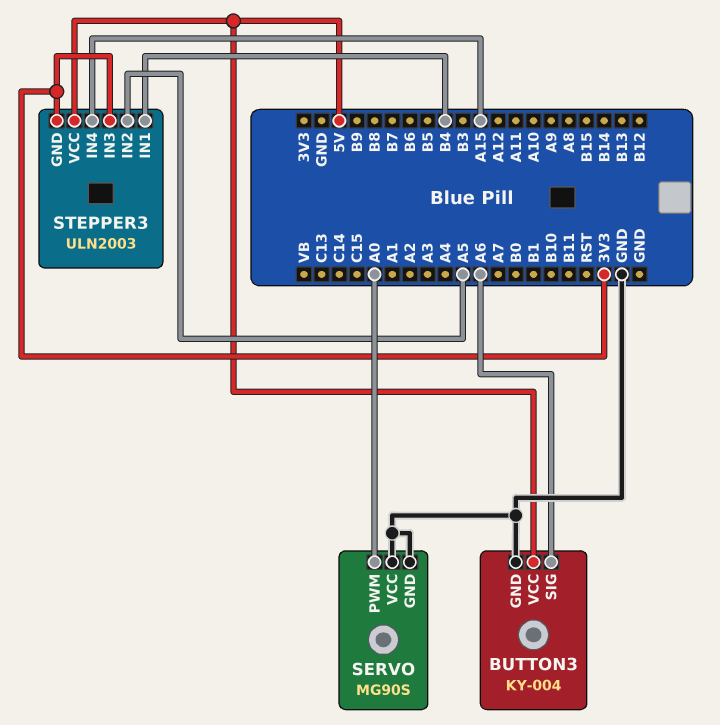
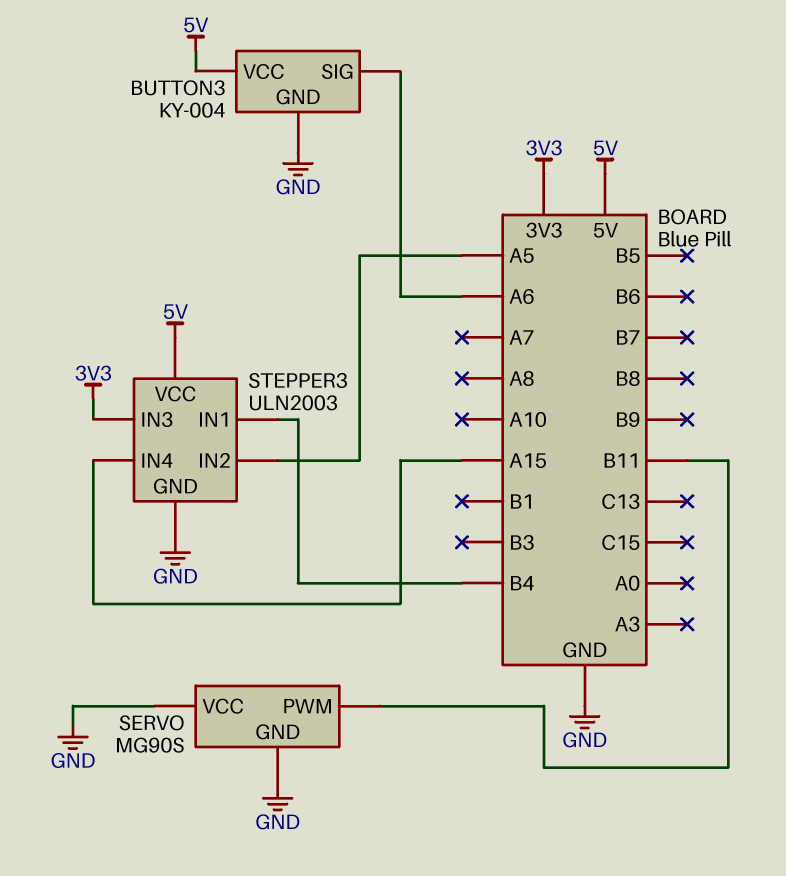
SERVO pin PWM: A0 -> B11
STEPPER3 pin GND: 3V3 -> GND

